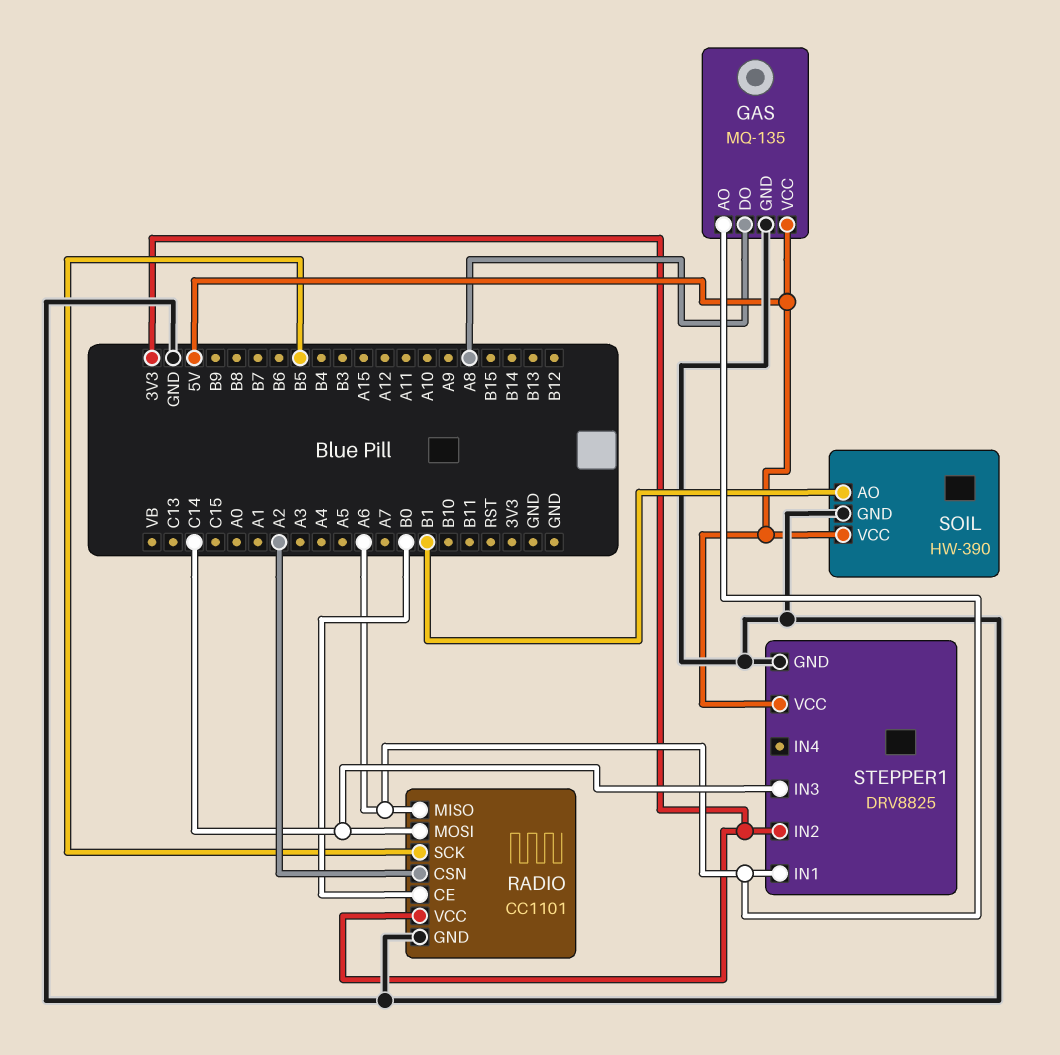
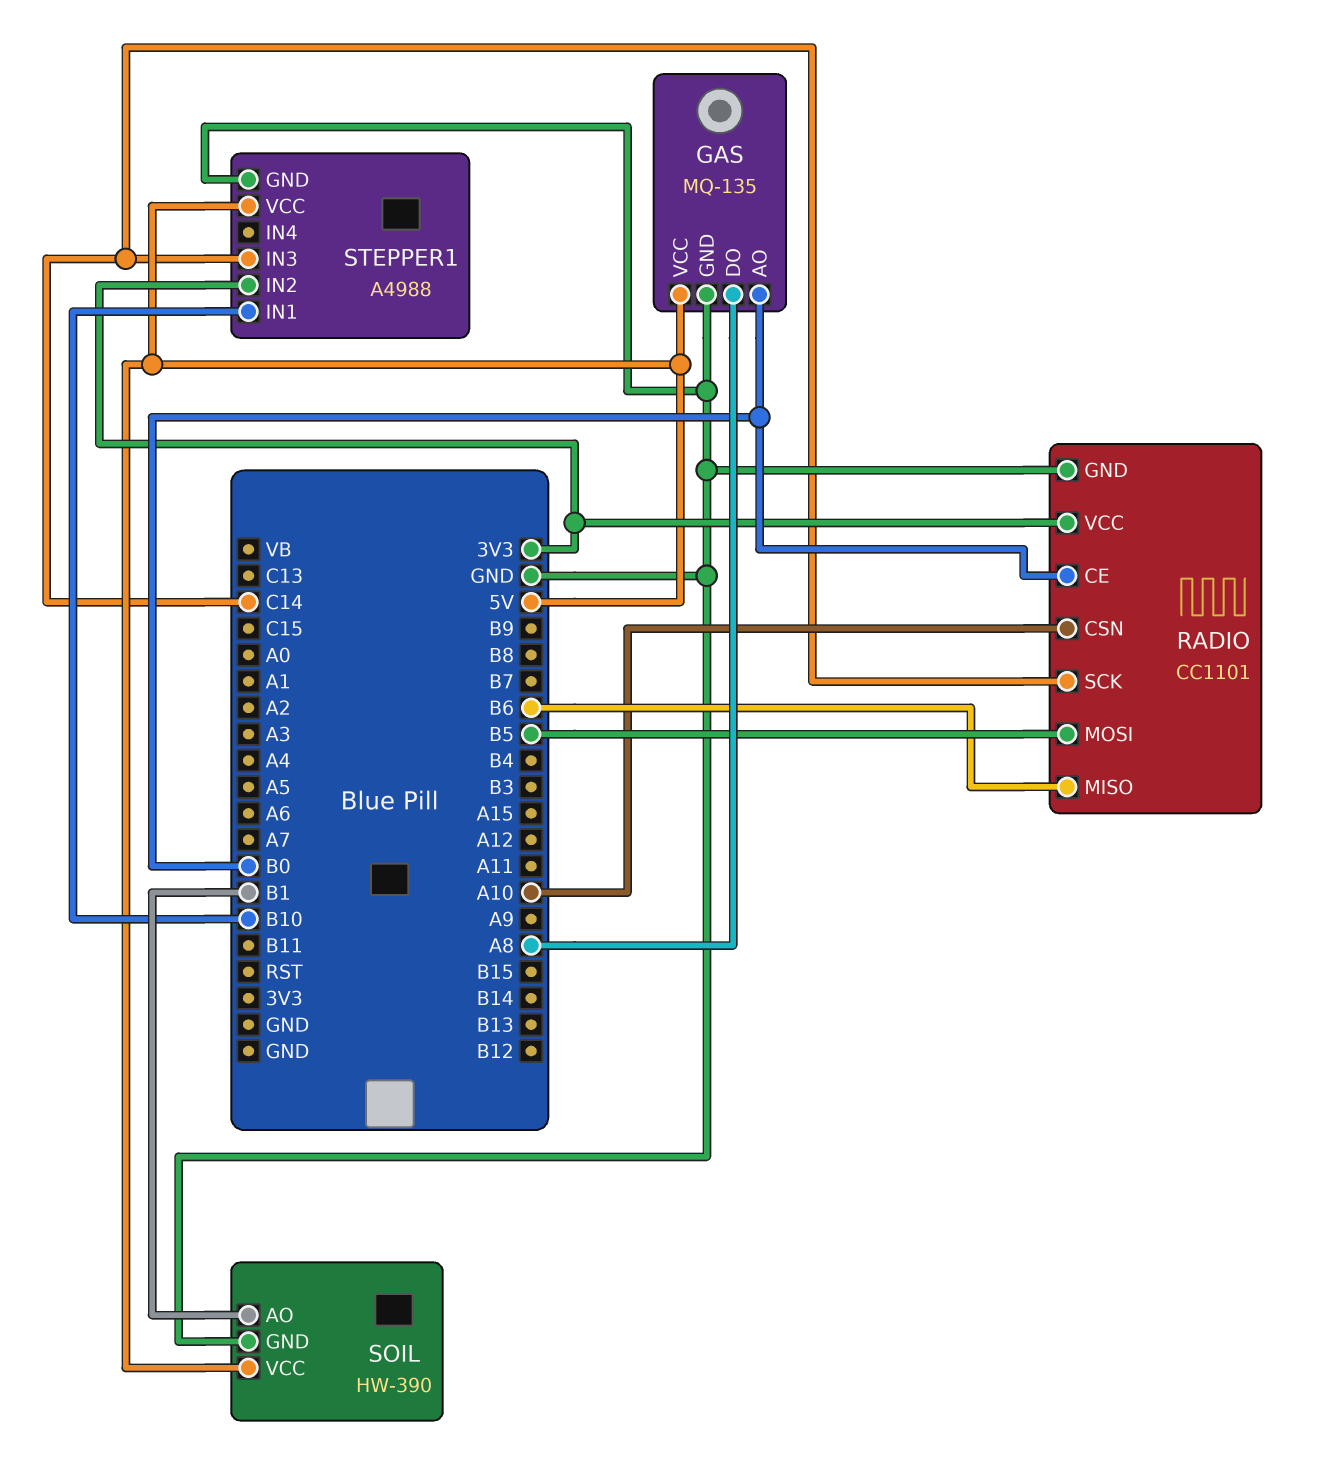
GAS pin AO: A6 -> B0
RADIO pin CSN: A2 -> A10
RADIO pin MISO: A6 -> B6
RADIO pin MOSI: C14 -> B5
RADIO pin SCK: B5 -> C14
STEPPER1: DRV8825 -> A4988
STEPPER1 pin IN1: A6 -> B10

